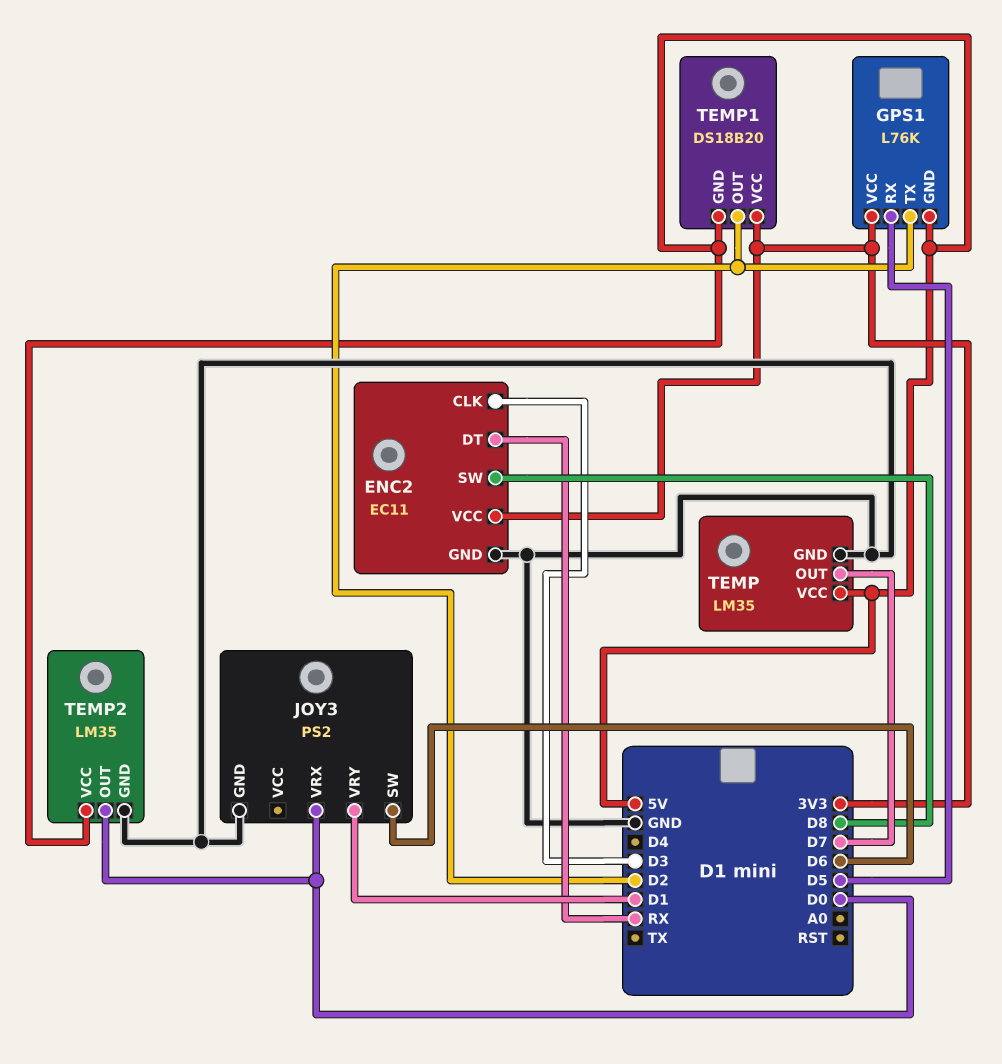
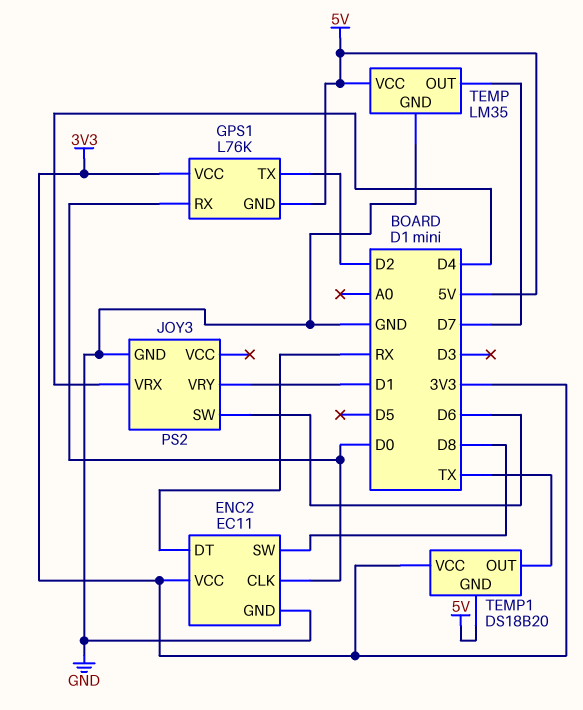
ENC2 pin CLK: D3 -> D0
GPS1 pin RX: D5 -> D0
JOY3 pin VRX: D0 -> D4
TEMP1 pin OUT: D2 -> TX
TEMP2: LM35 -> none
TEMP2 pin GND: GND -> none
TEMP2 pin OUT: D0 -> none
TEMP2 pin VCC: 5V -> none

